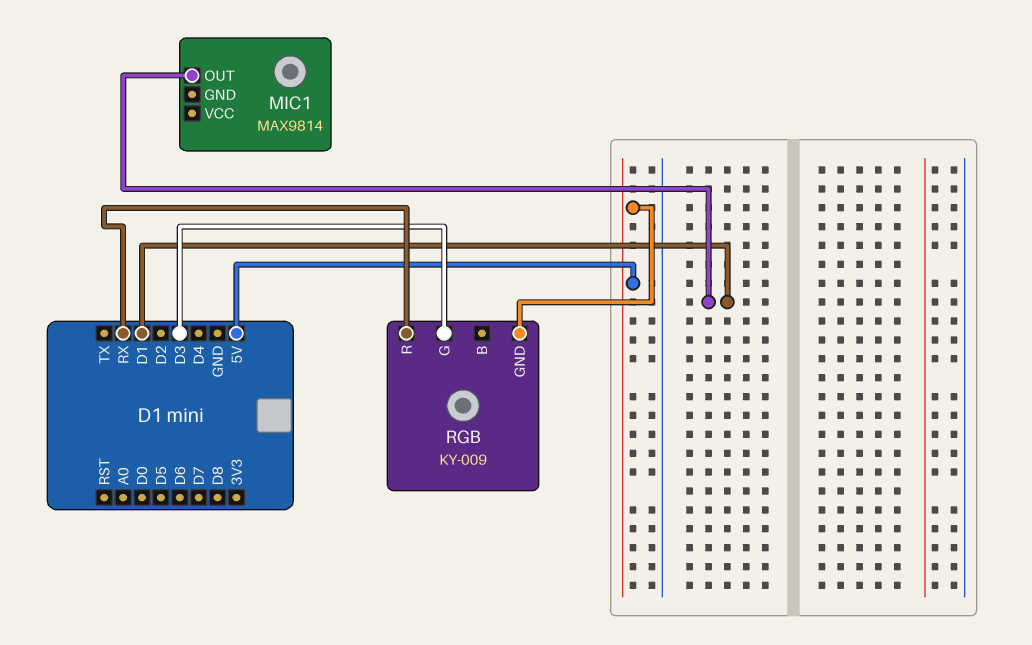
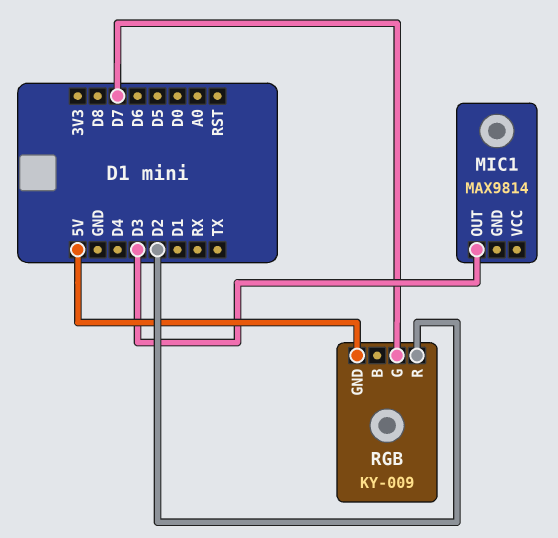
MIC1 pin OUT: D1 -> D3
RGB pin G: D3 -> D7
RGB pin R: RX -> D2

